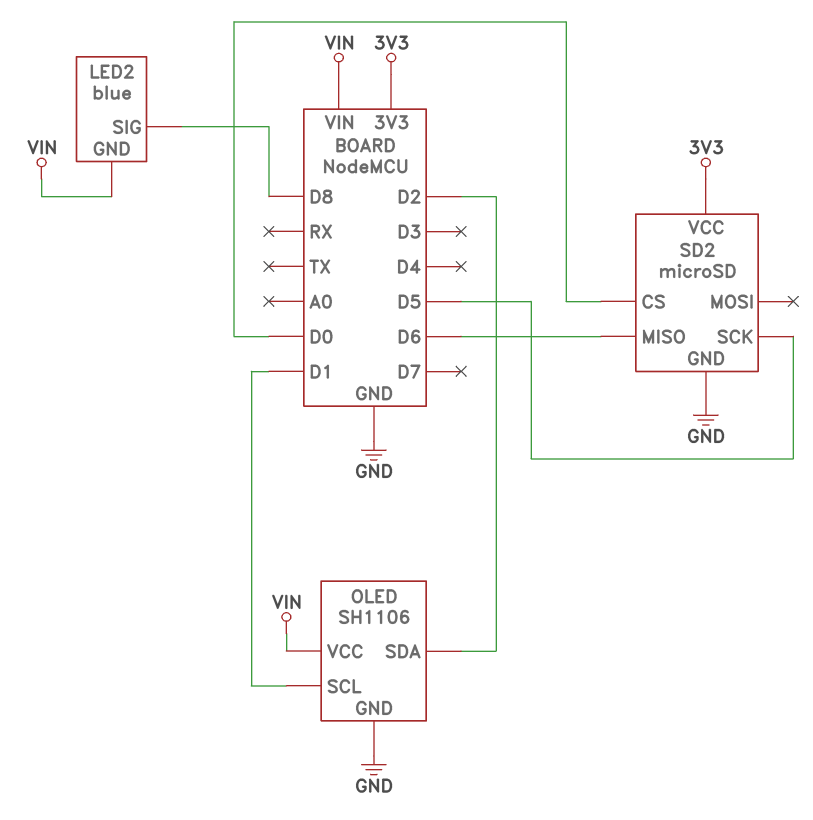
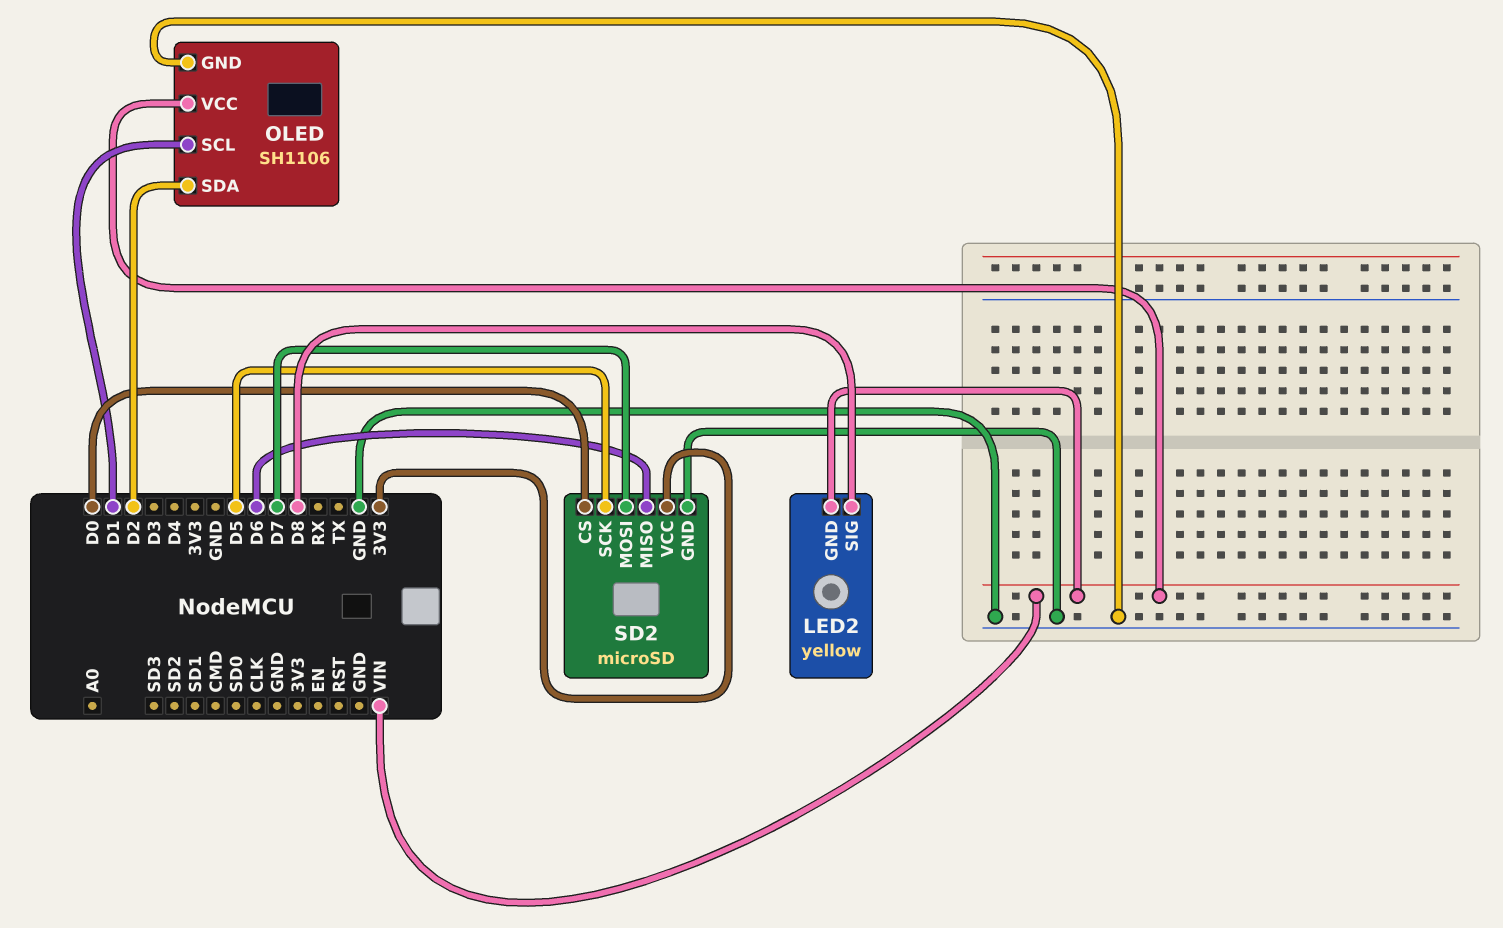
LED2: blue -> yellow
SD2 pin MOSI: none -> D7

